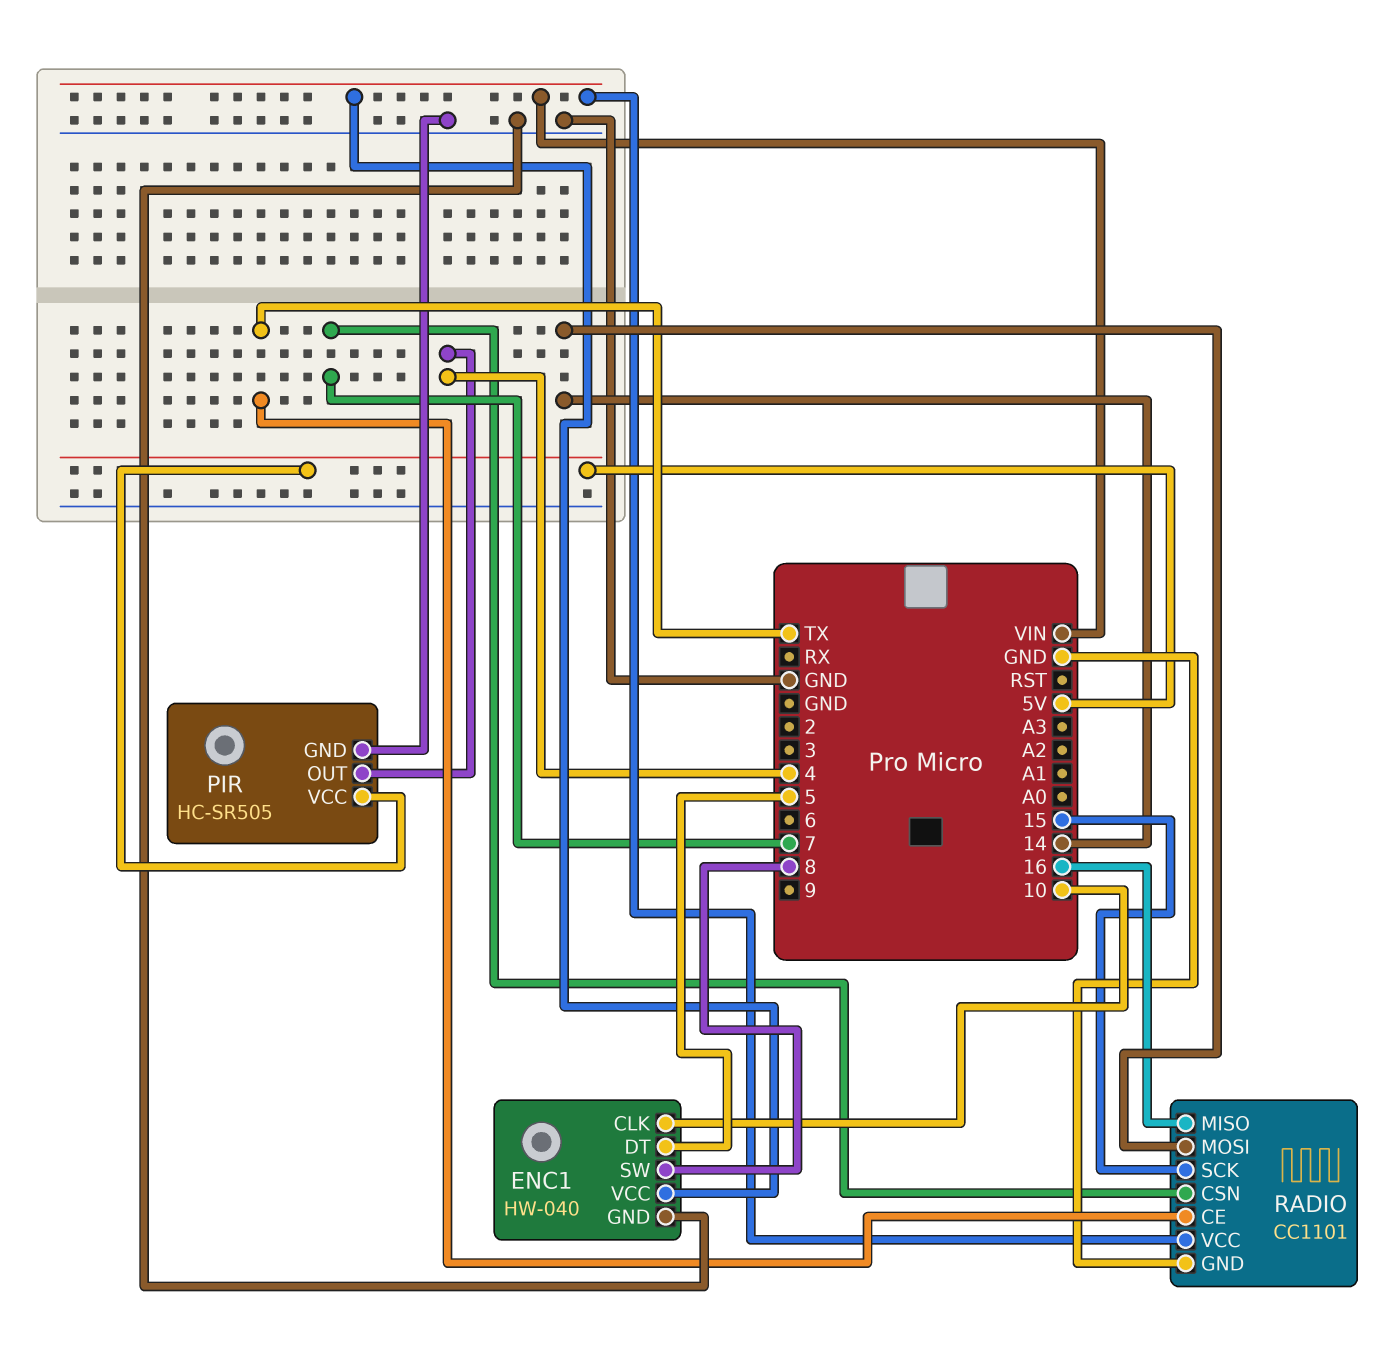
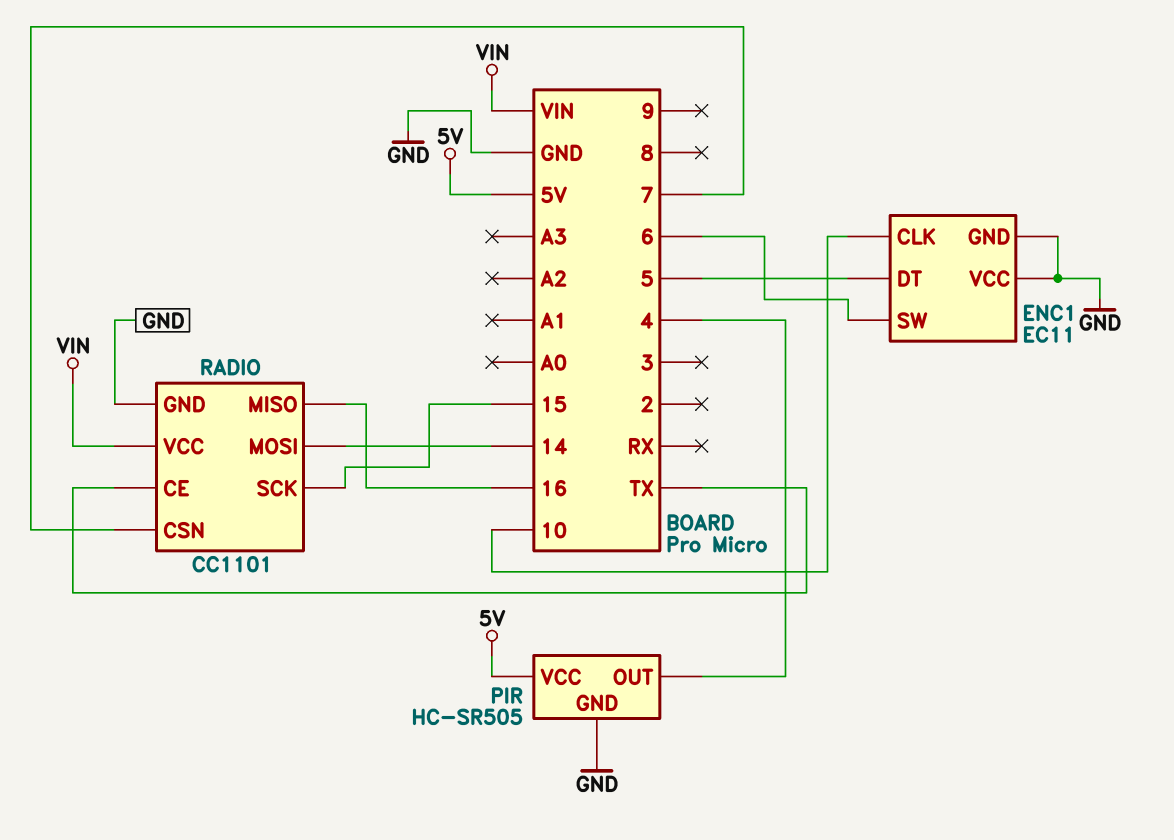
ENC1: HW-040 -> EC11
ENC1 pin SW: 8 -> 6
ENC1 pin VCC: VIN -> GND

